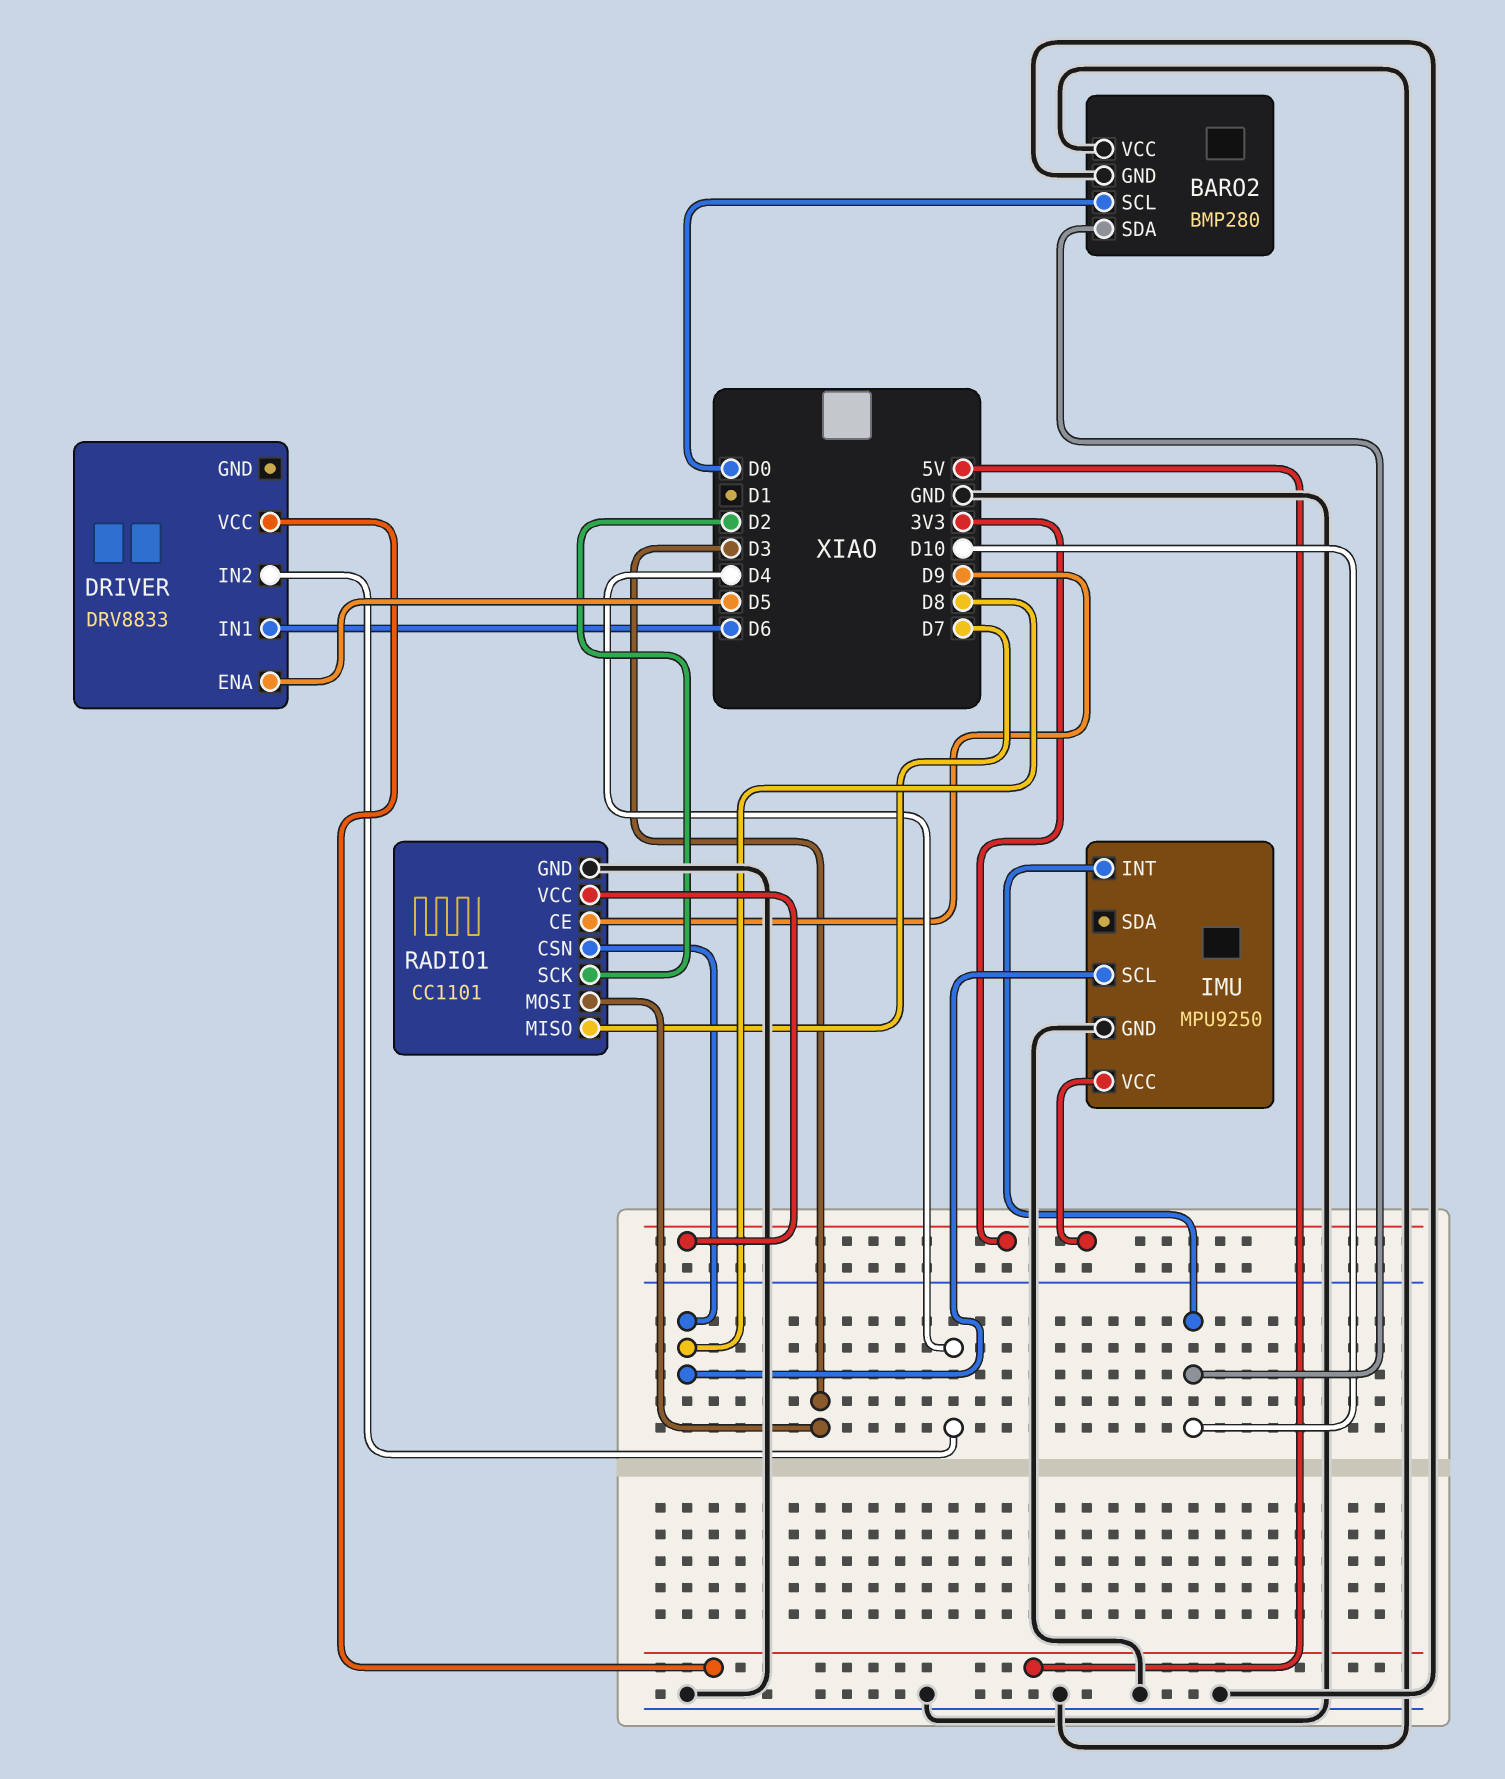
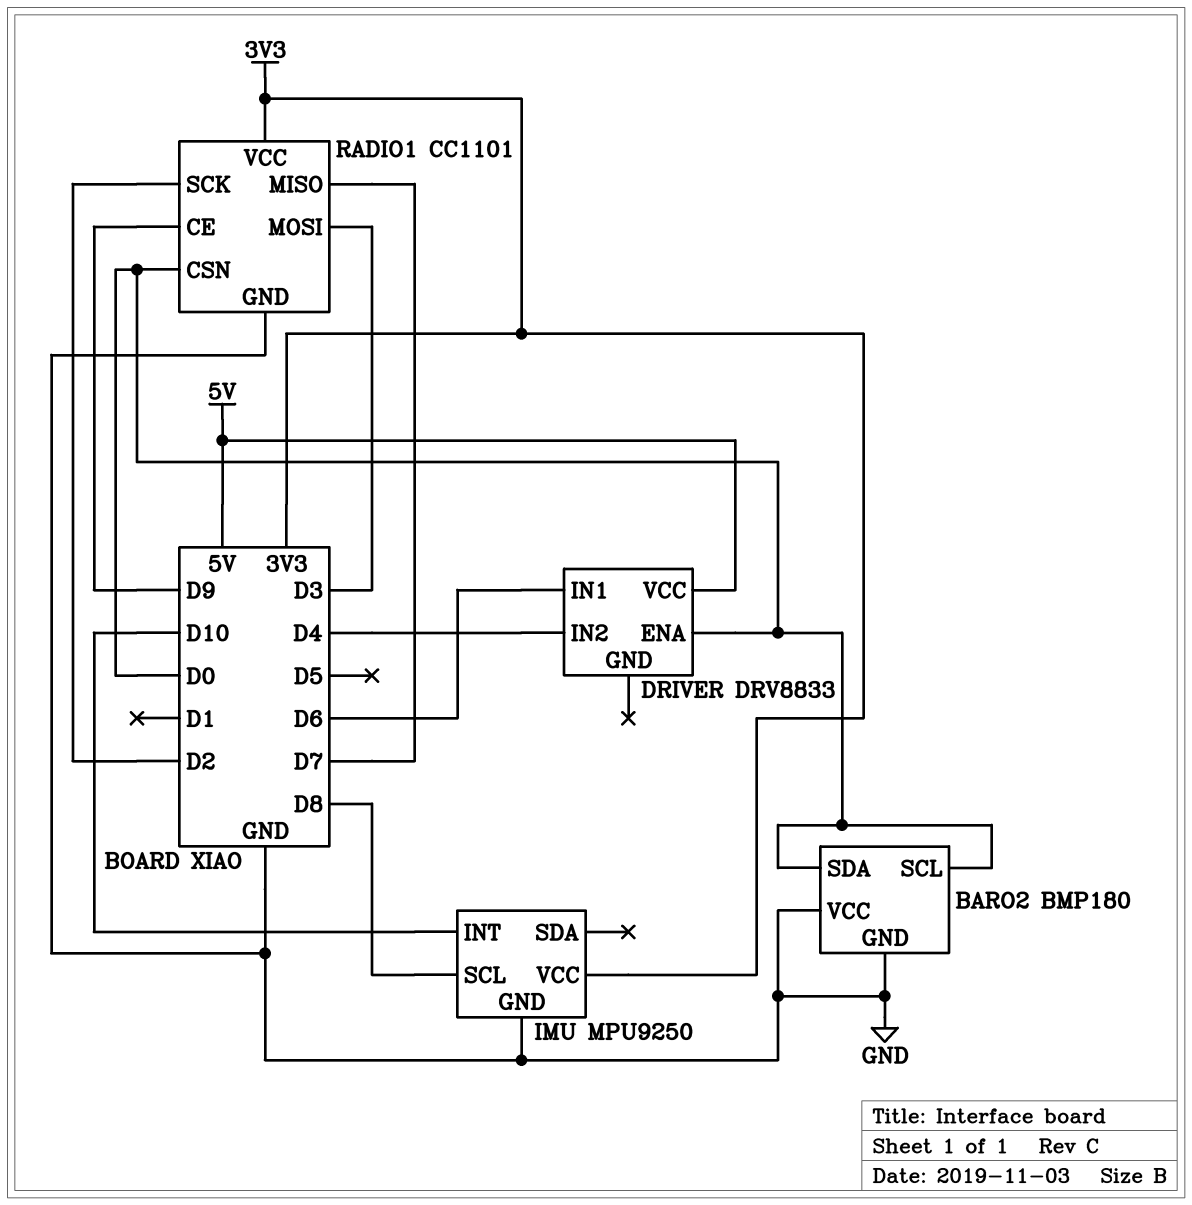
BARO2: BMP280 -> BMP180
BARO2 pin SDA: D10 -> D0
DRIVER pin ENA: D5 -> D0
RADIO1 pin CSN: D8 -> D0

